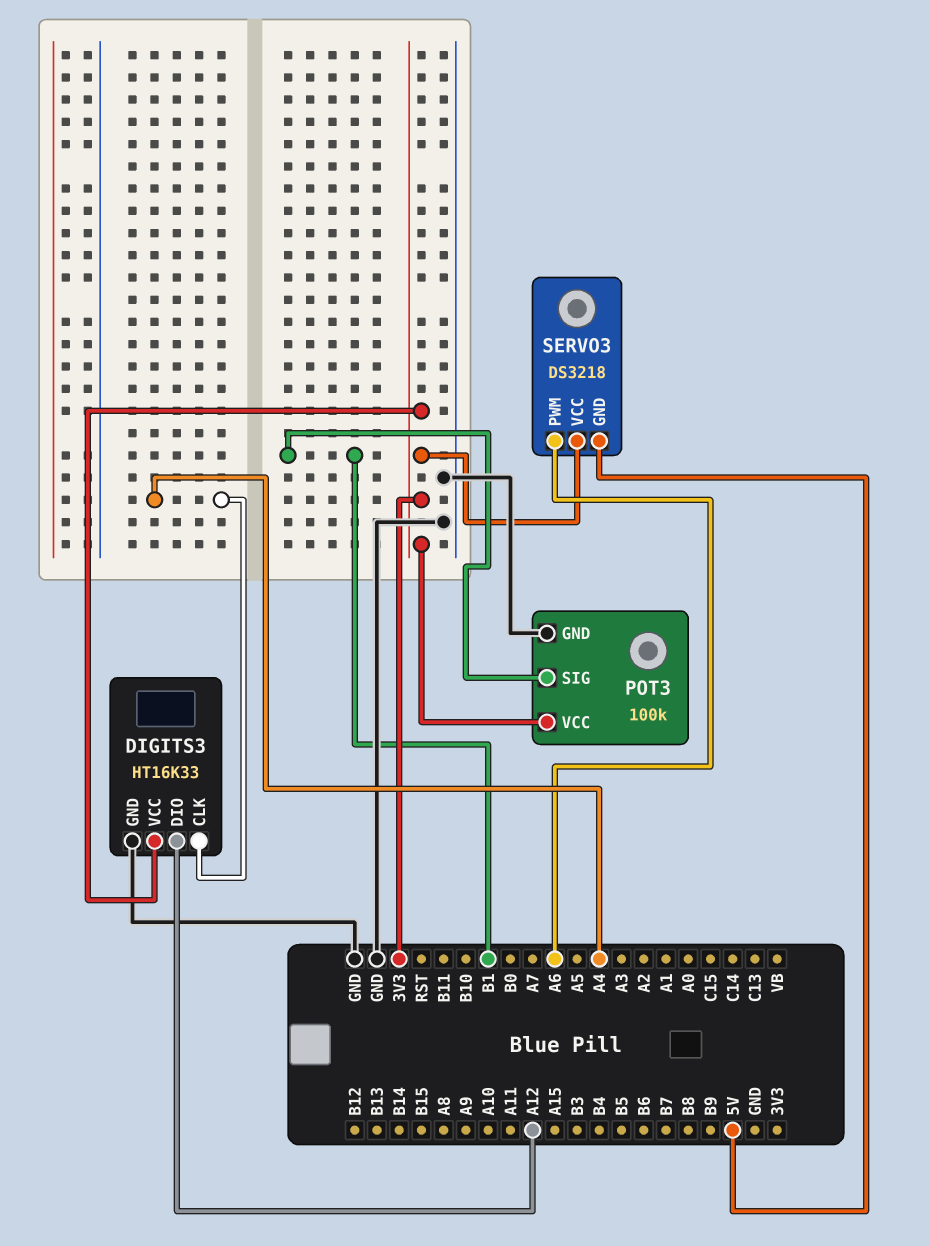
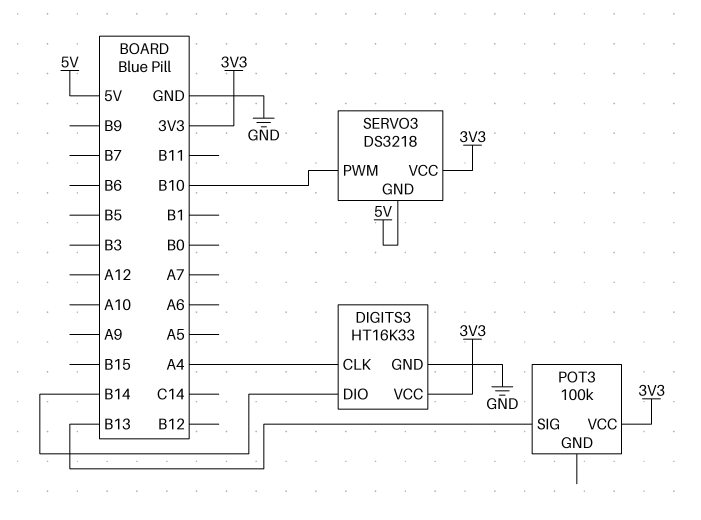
DIGITS3 pin DIO: A12 -> B14
POT3 pin GND: GND -> none
POT3 pin SIG: B1 -> B13
SERVO3 pin PWM: A6 -> B10

